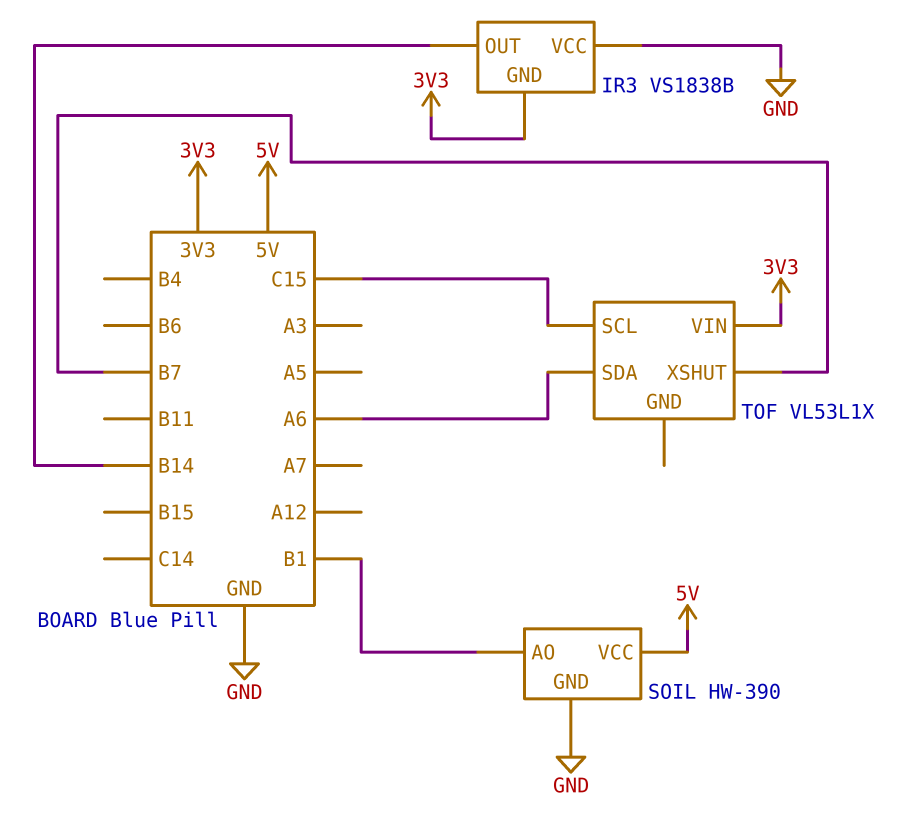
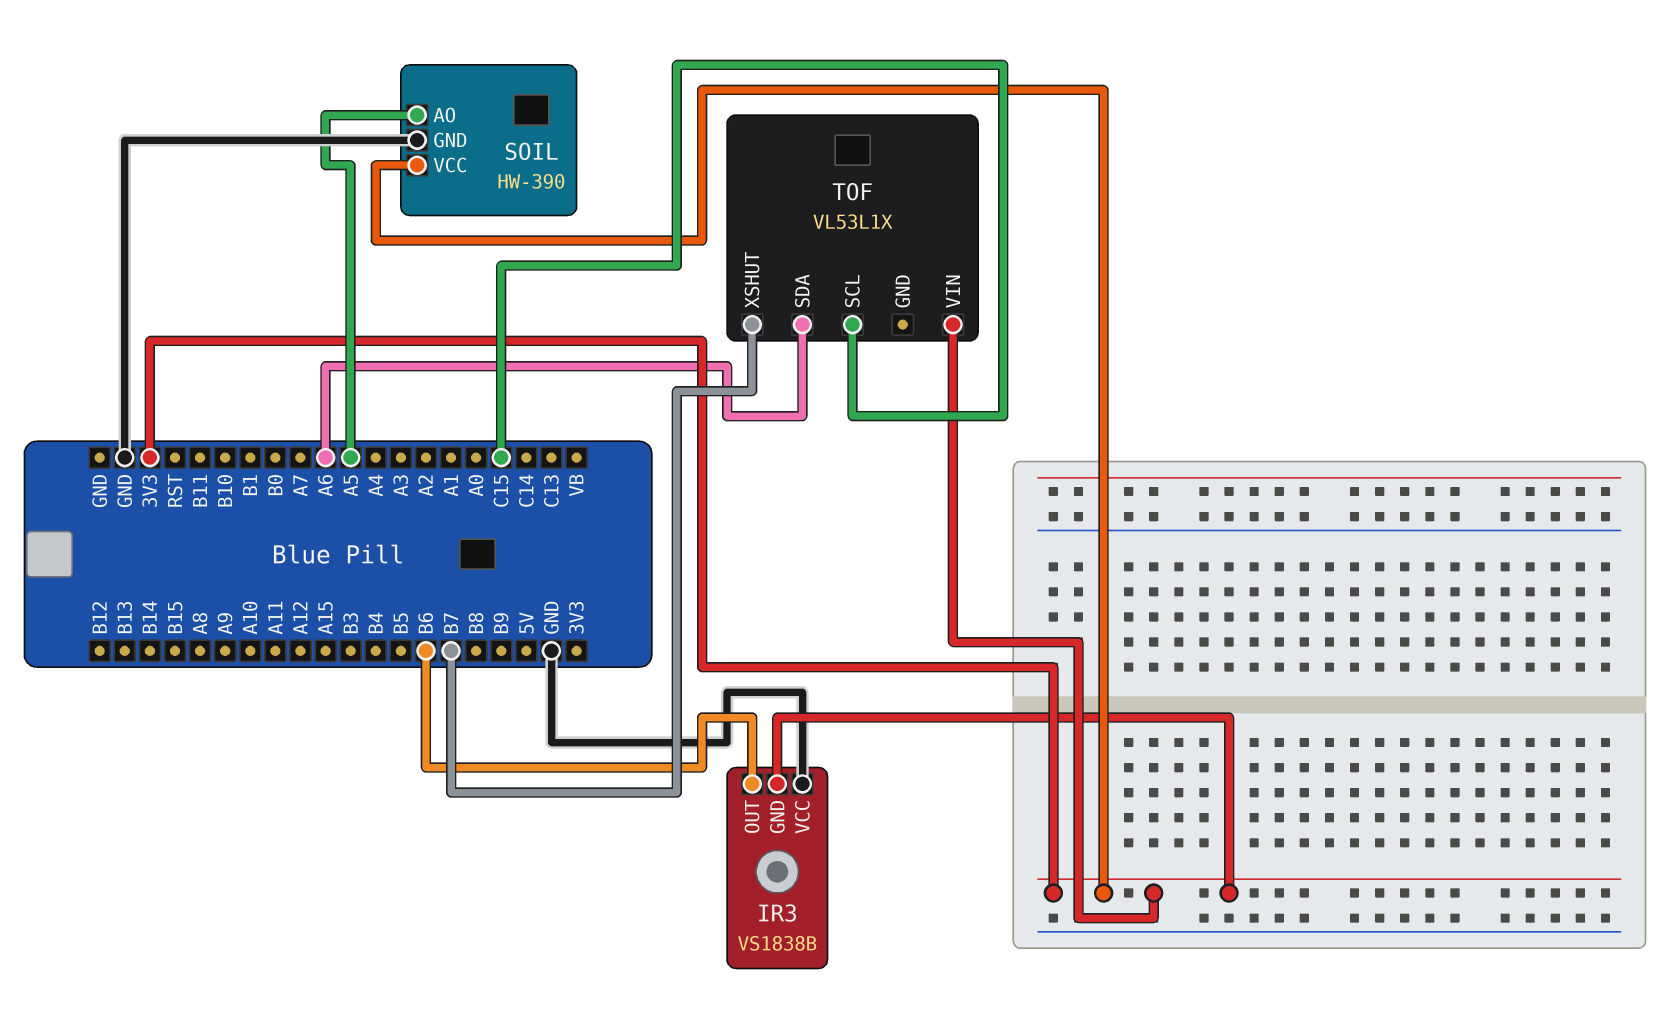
IR3 pin OUT: B14 -> B6
SOIL pin AO: B1 -> A5
SOIL pin VCC: 5V -> 3V3

